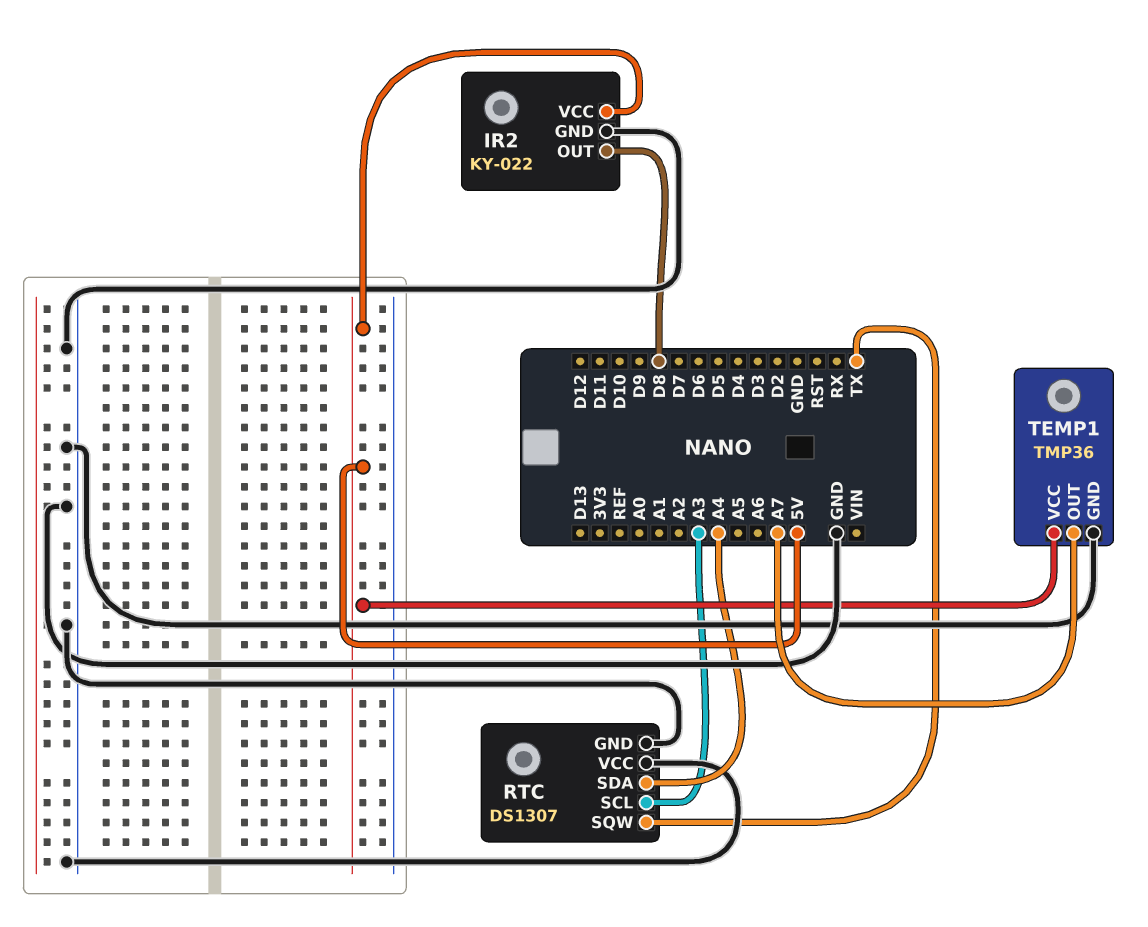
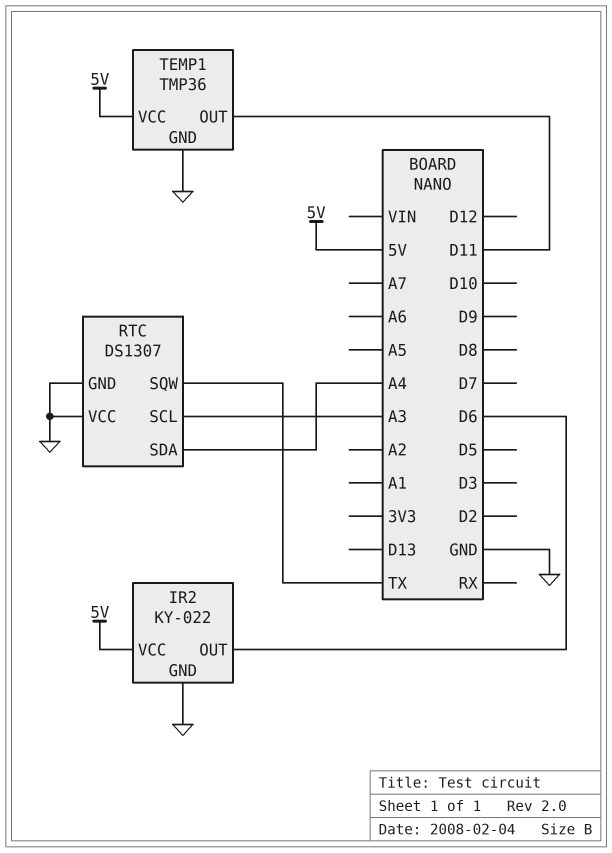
IR2 pin OUT: D8 -> D6
TEMP1 pin OUT: A7 -> D11

